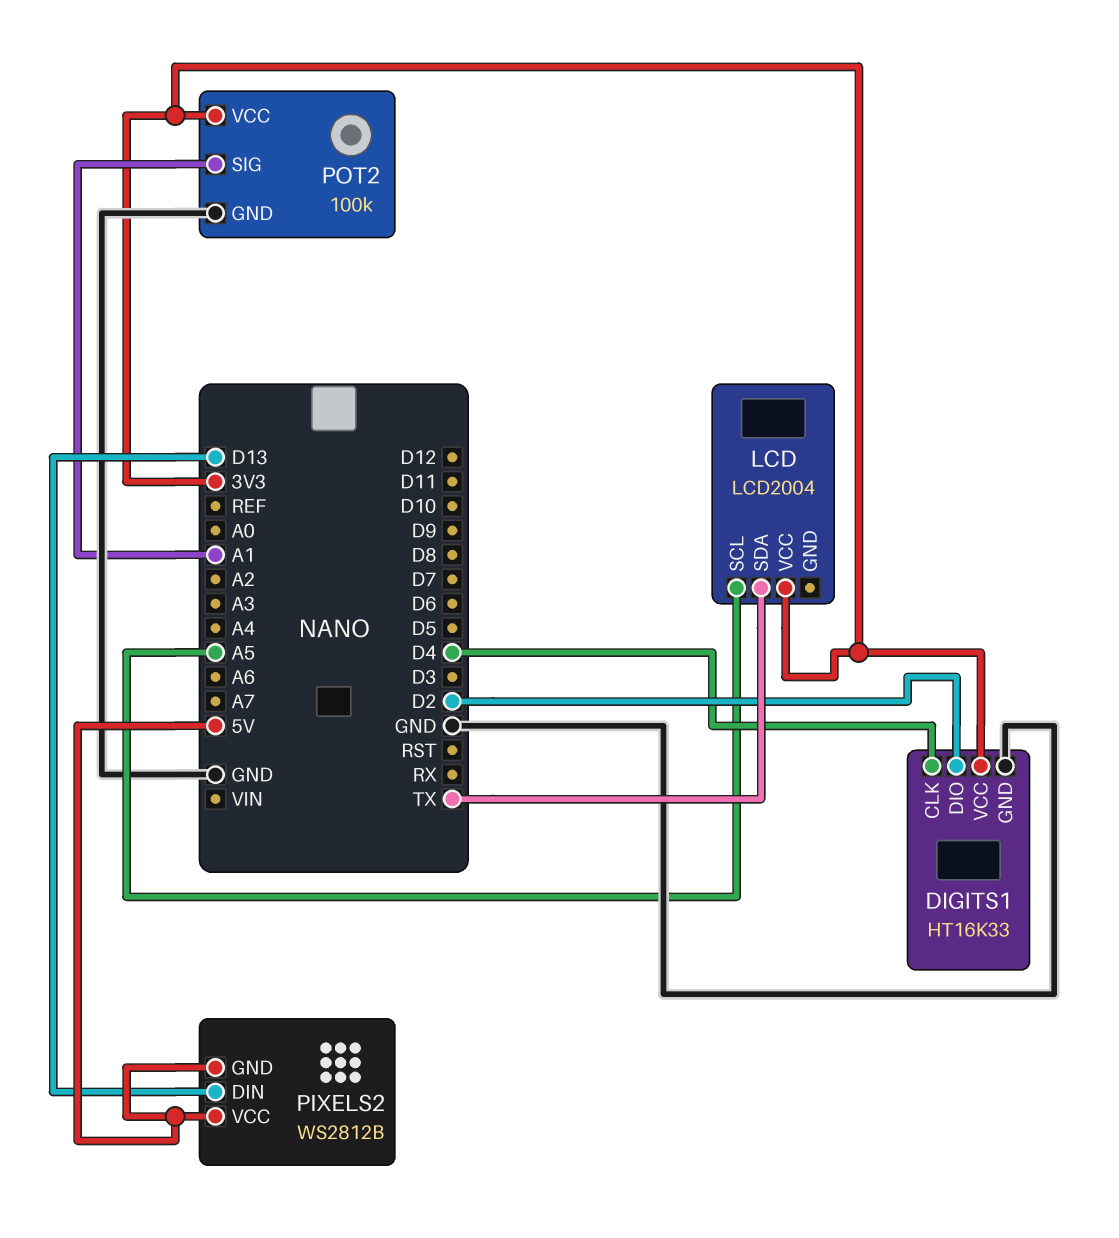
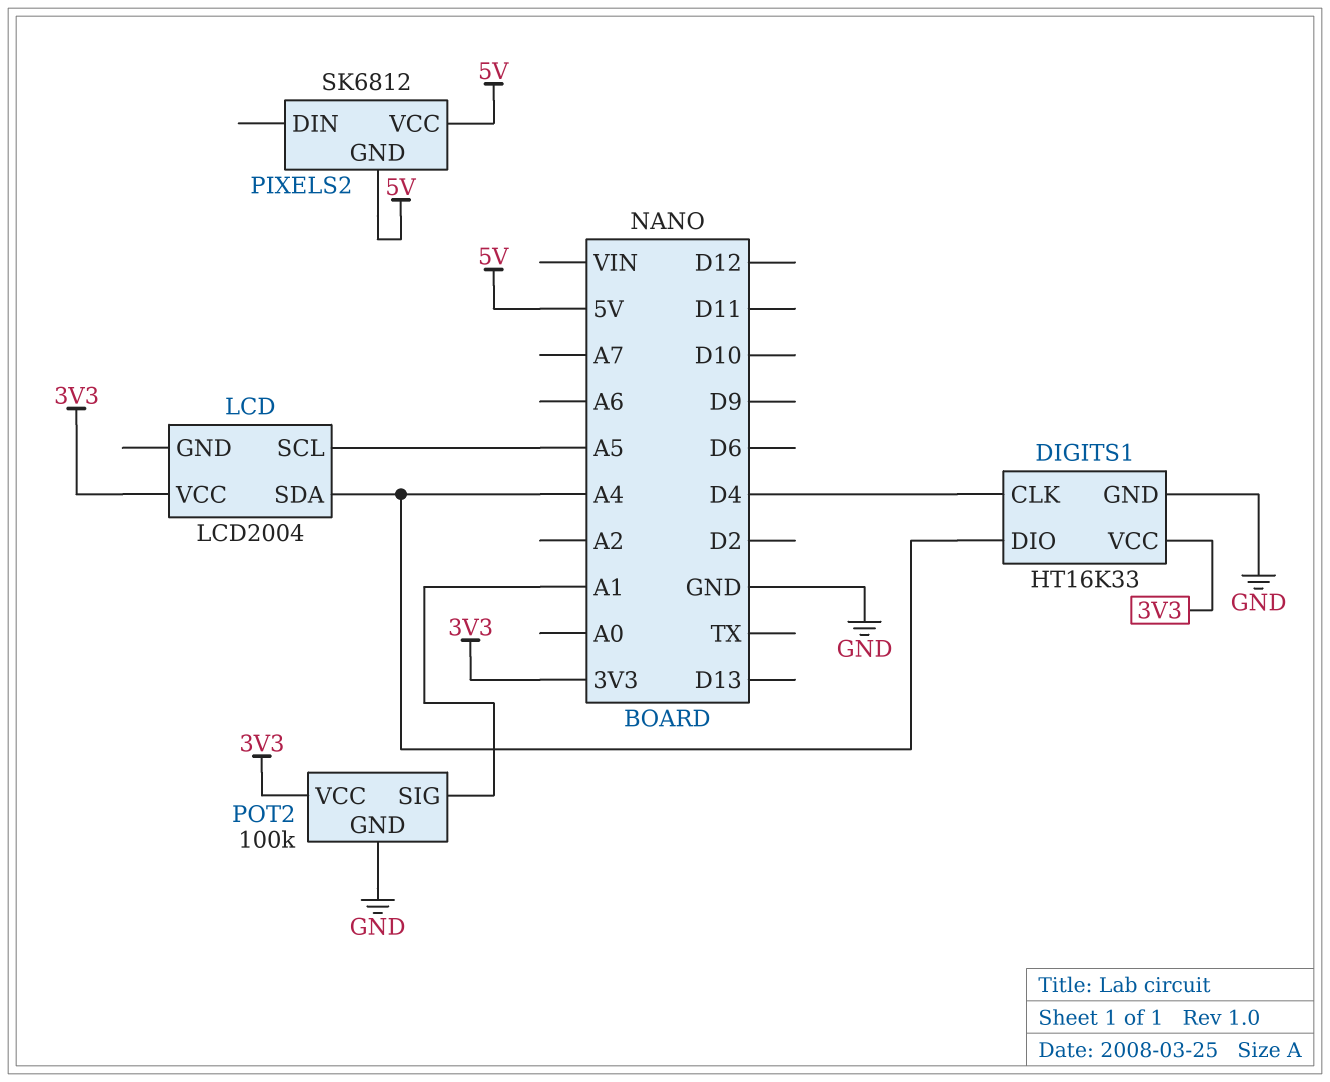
DIGITS1 pin DIO: D2 -> A4
LCD pin SDA: TX -> A4
PIXELS2: WS2812B -> SK6812
PIXELS2 pin DIN: D13 -> none

